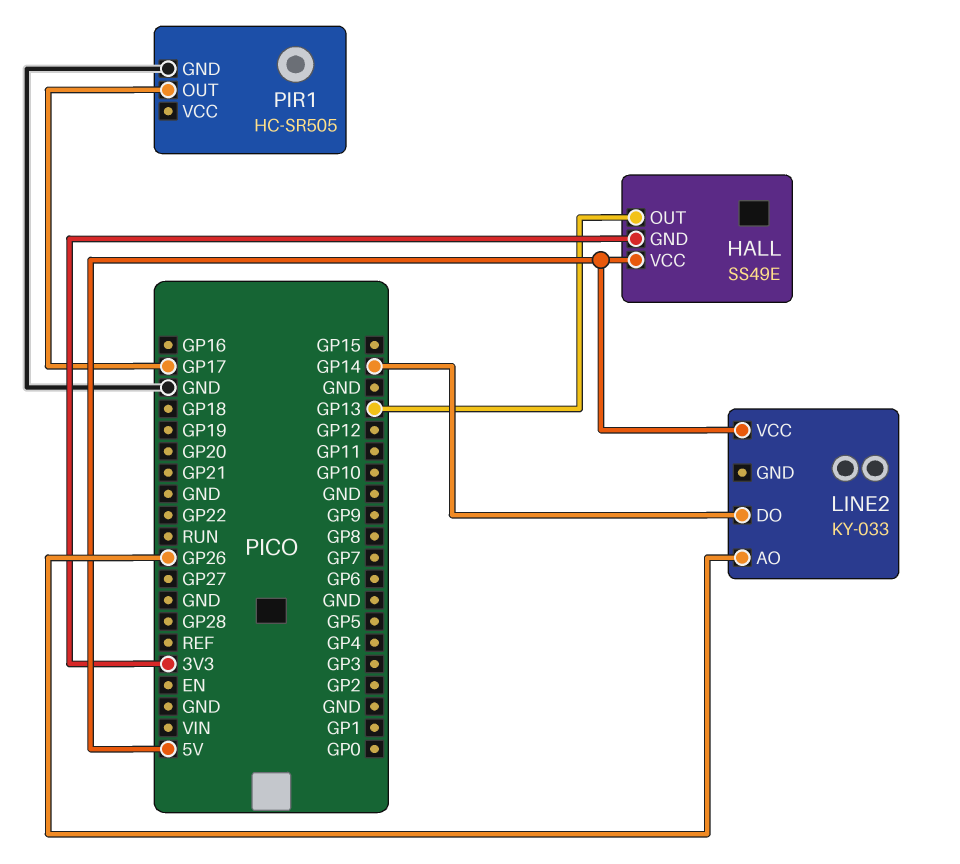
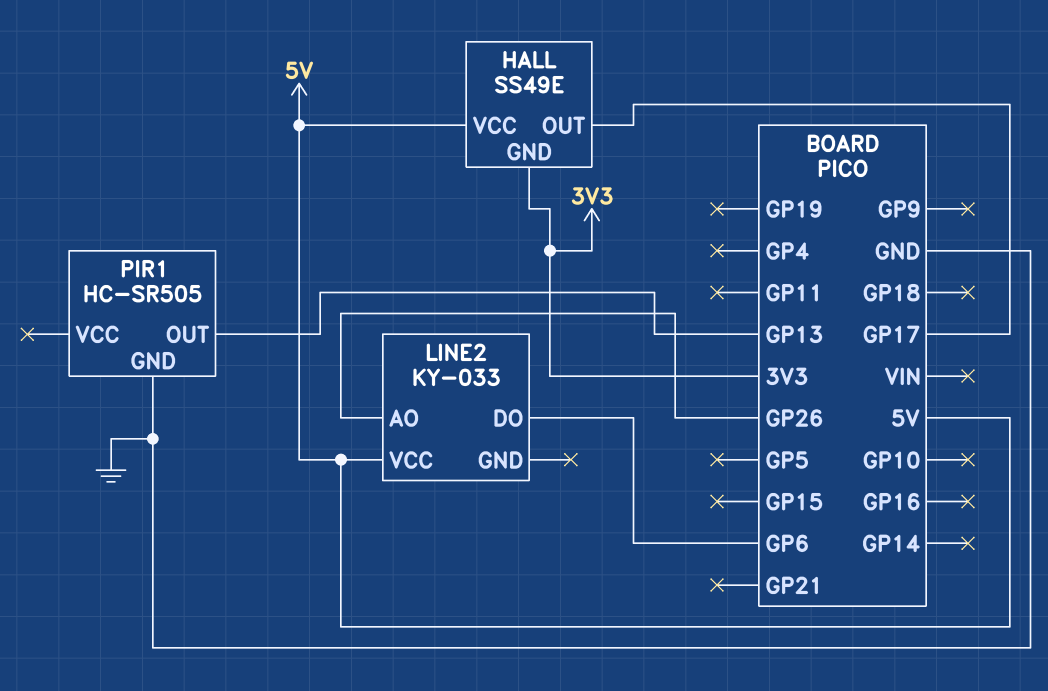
HALL pin OUT: GP13 -> GP17
LINE2 pin DO: GP14 -> GP6
PIR1 pin OUT: GP17 -> GP13

